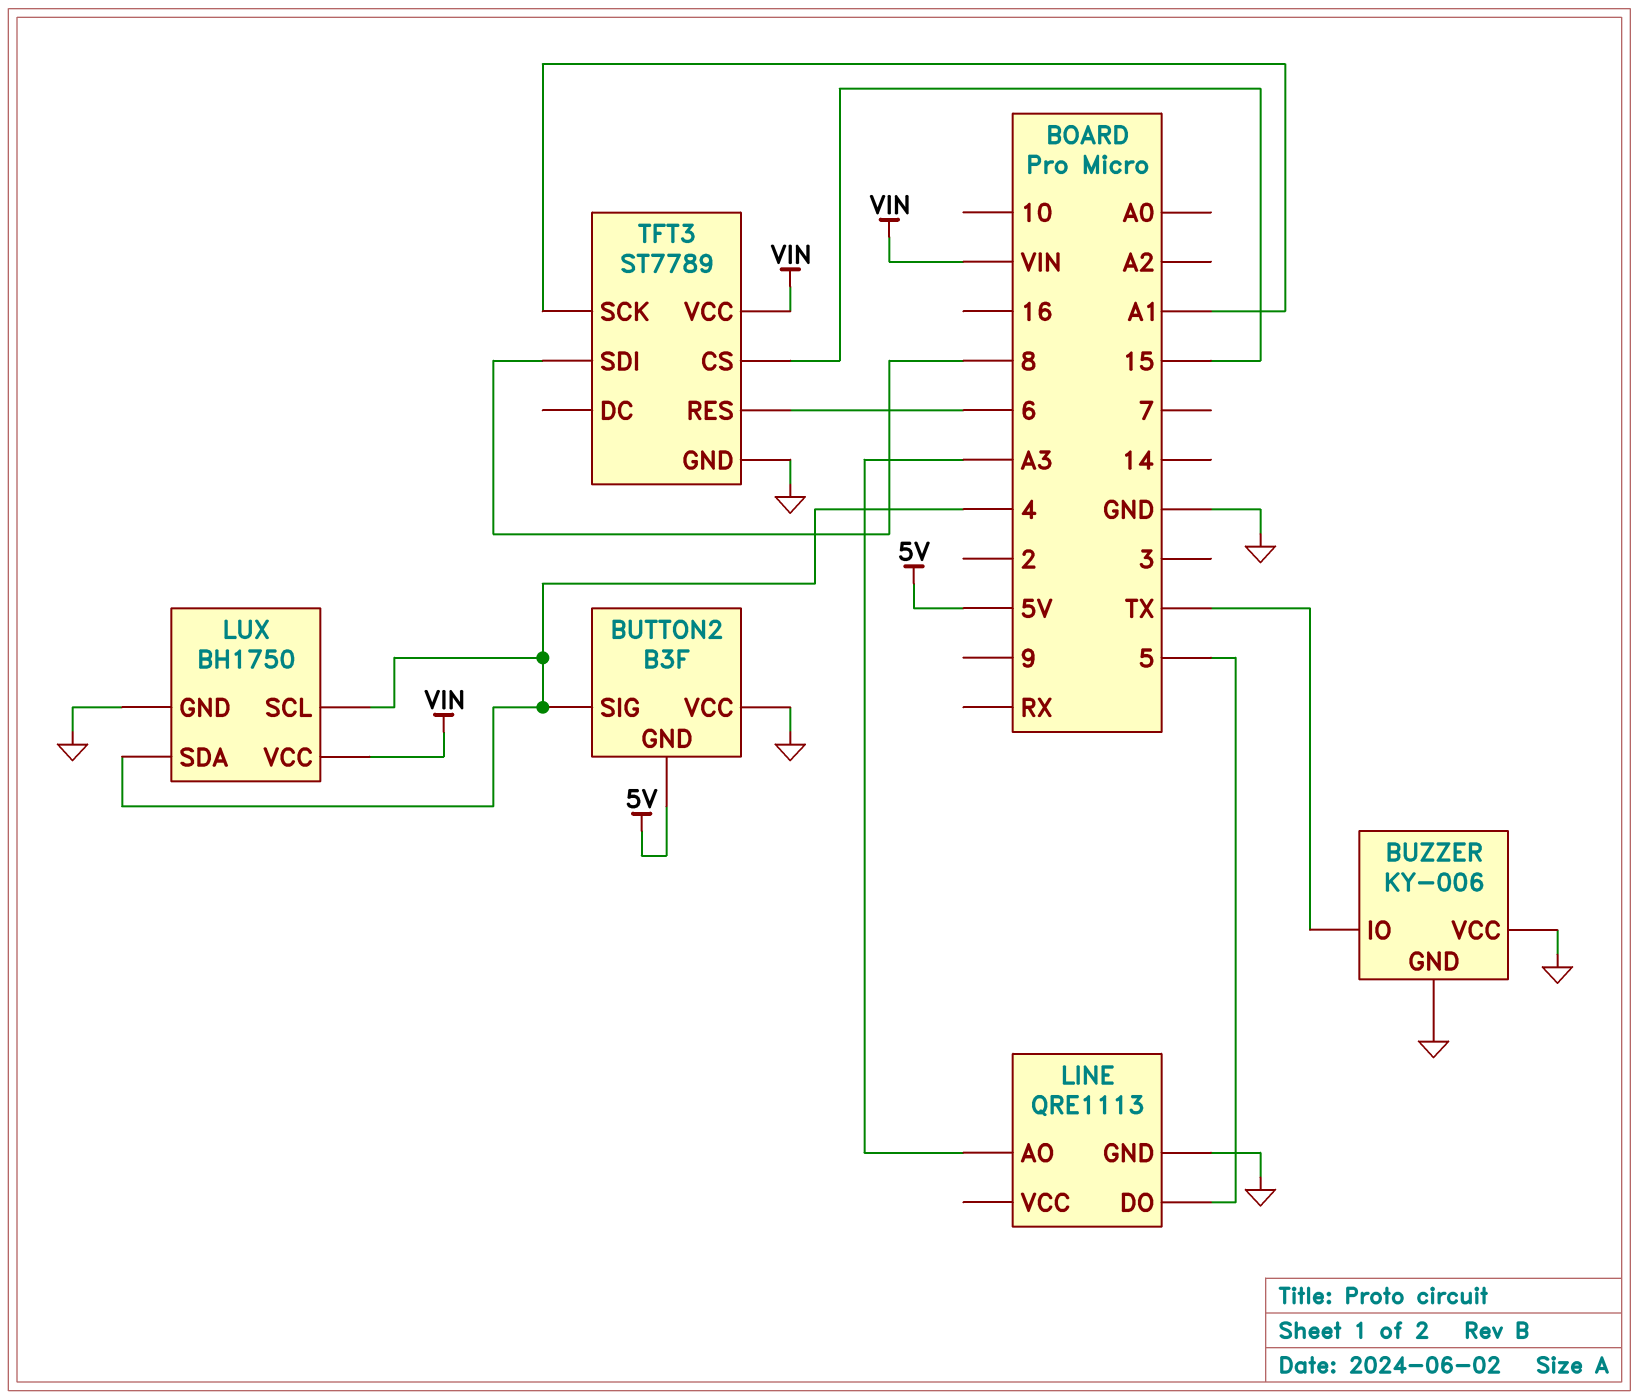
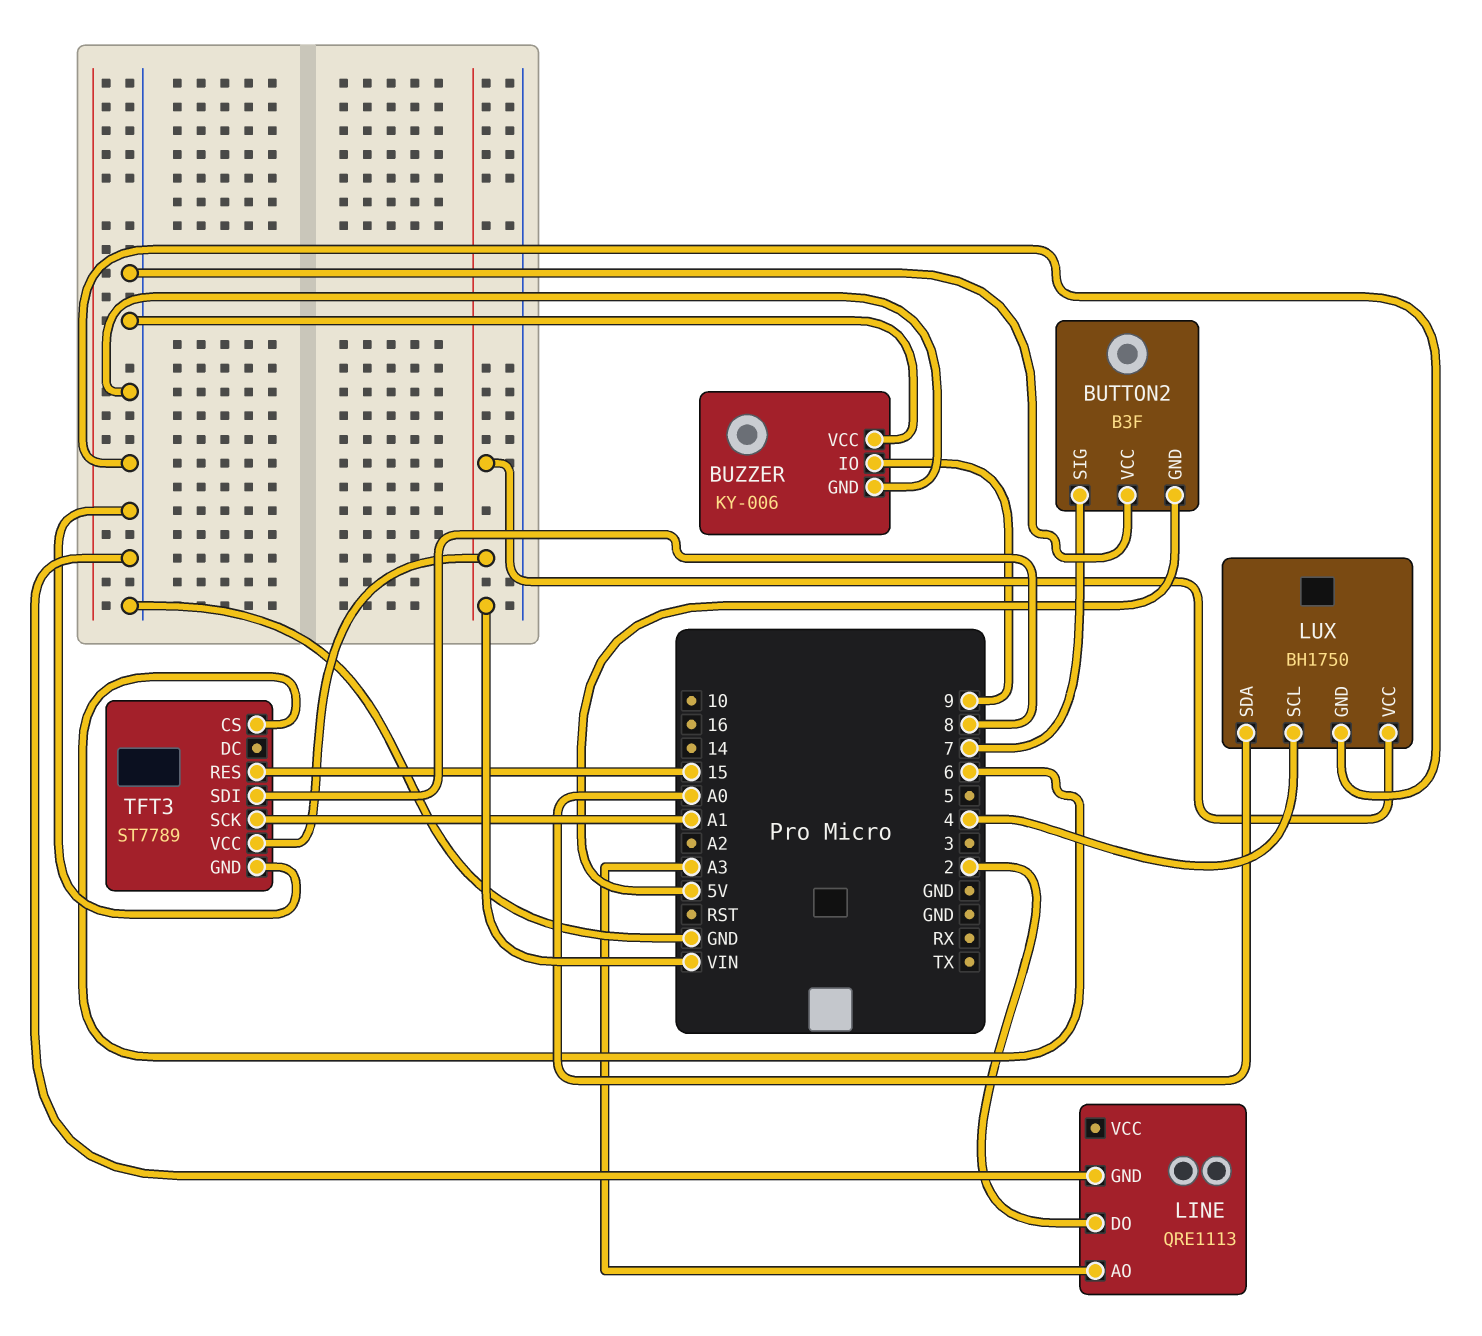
BUTTON2 pin SIG: 4 -> 7
BUZZER pin IO: TX -> 9
LINE pin DO: 5 -> 2
LUX pin SDA: 4 -> A0
TFT3 pin CS: 15 -> 6
TFT3 pin RES: 6 -> 15

